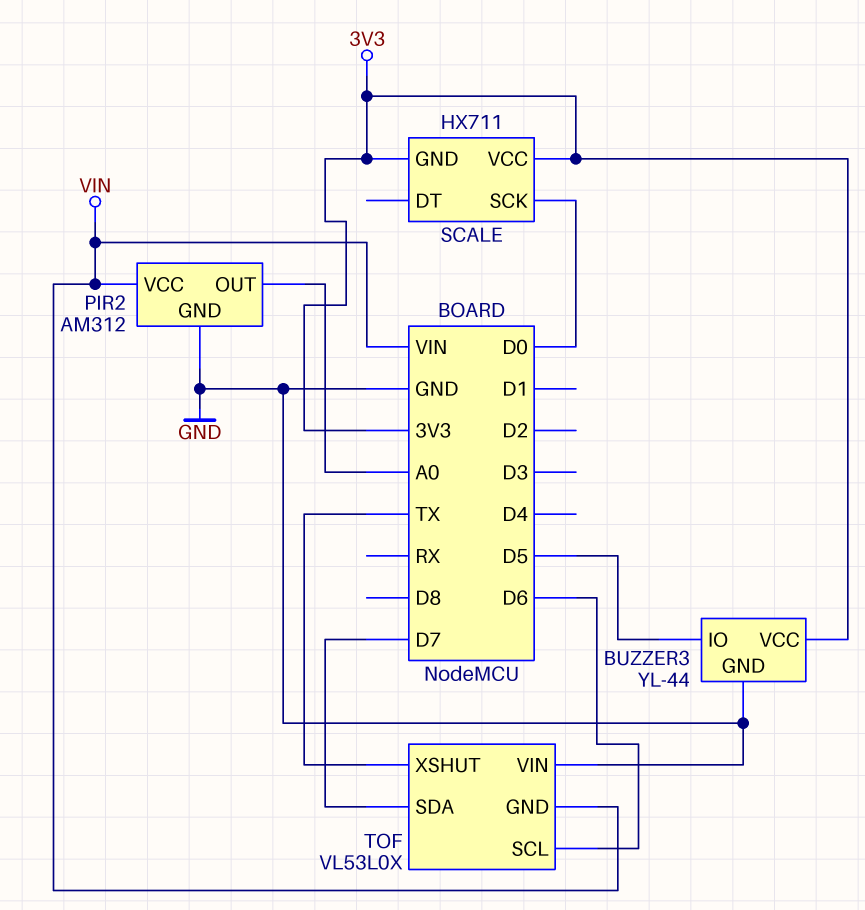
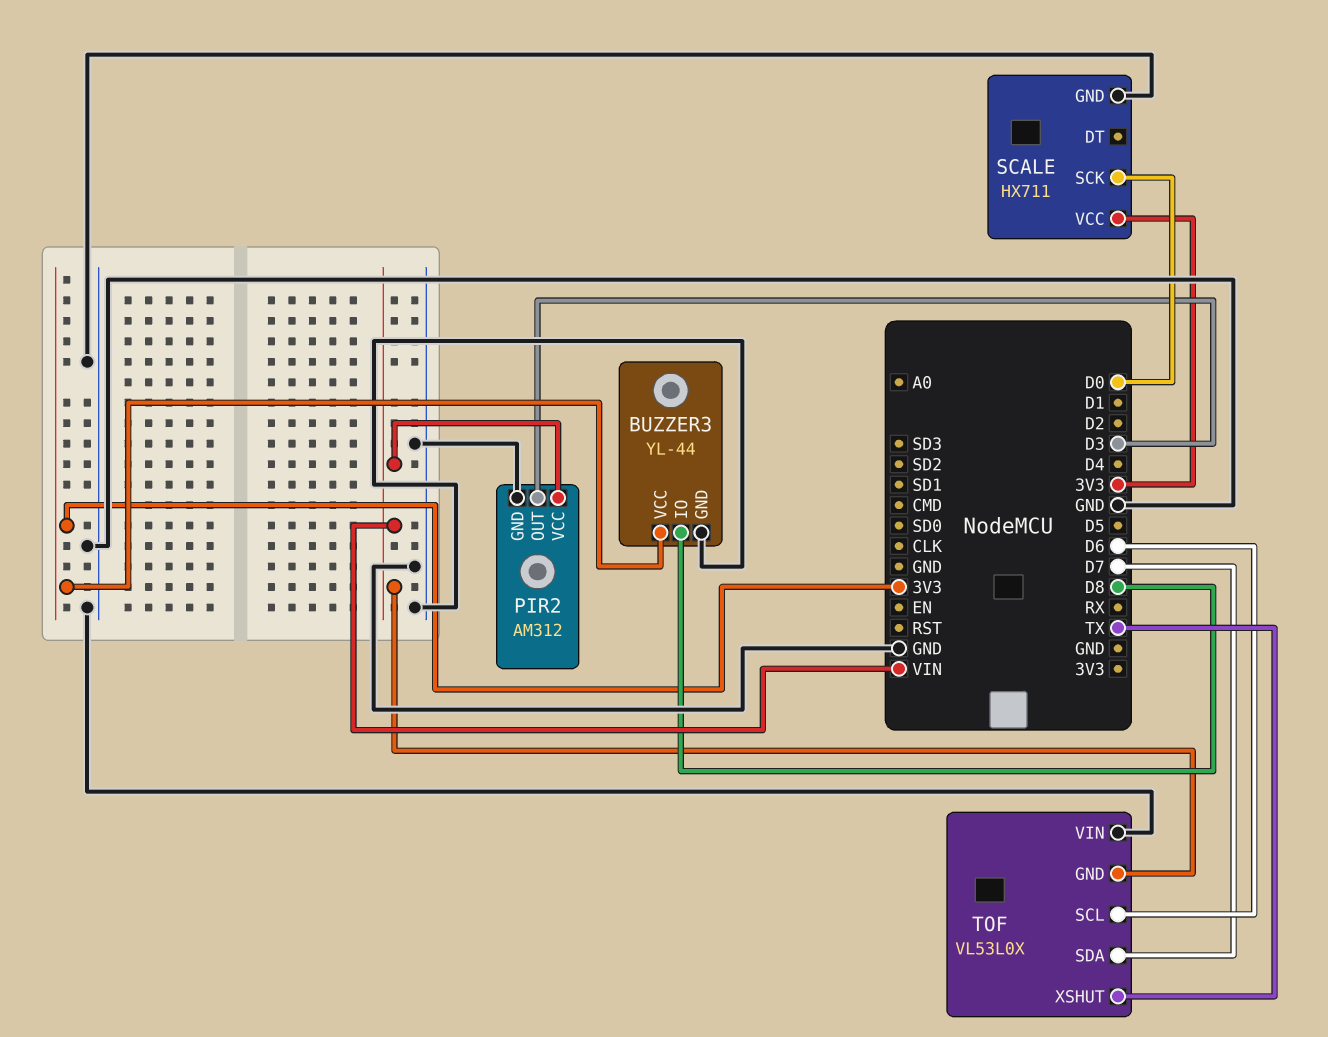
BUZZER3 pin IO: D5 -> D8
PIR2 pin OUT: A0 -> D3
SCALE pin GND: 3V3 -> GND

